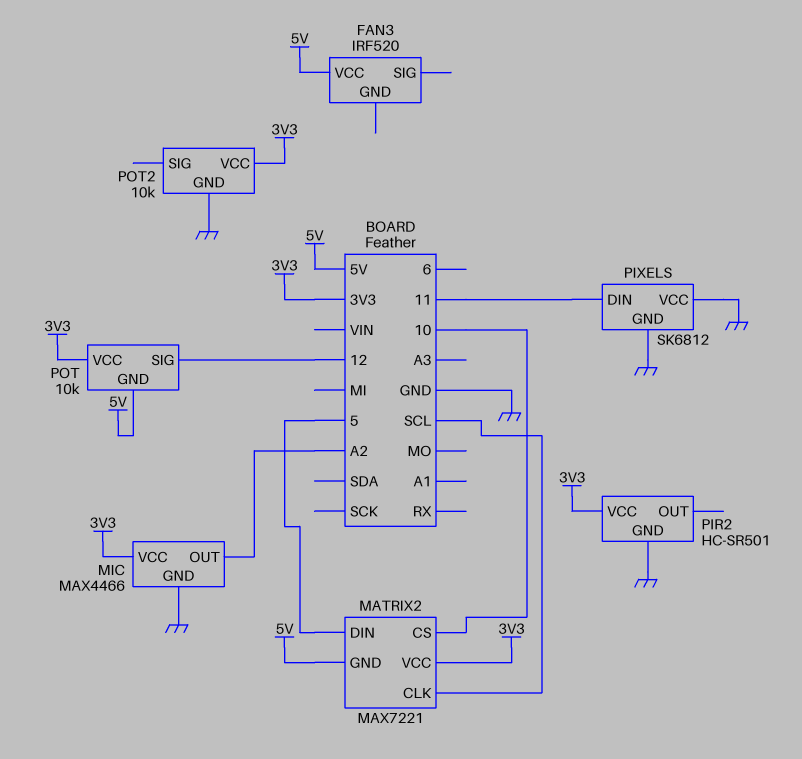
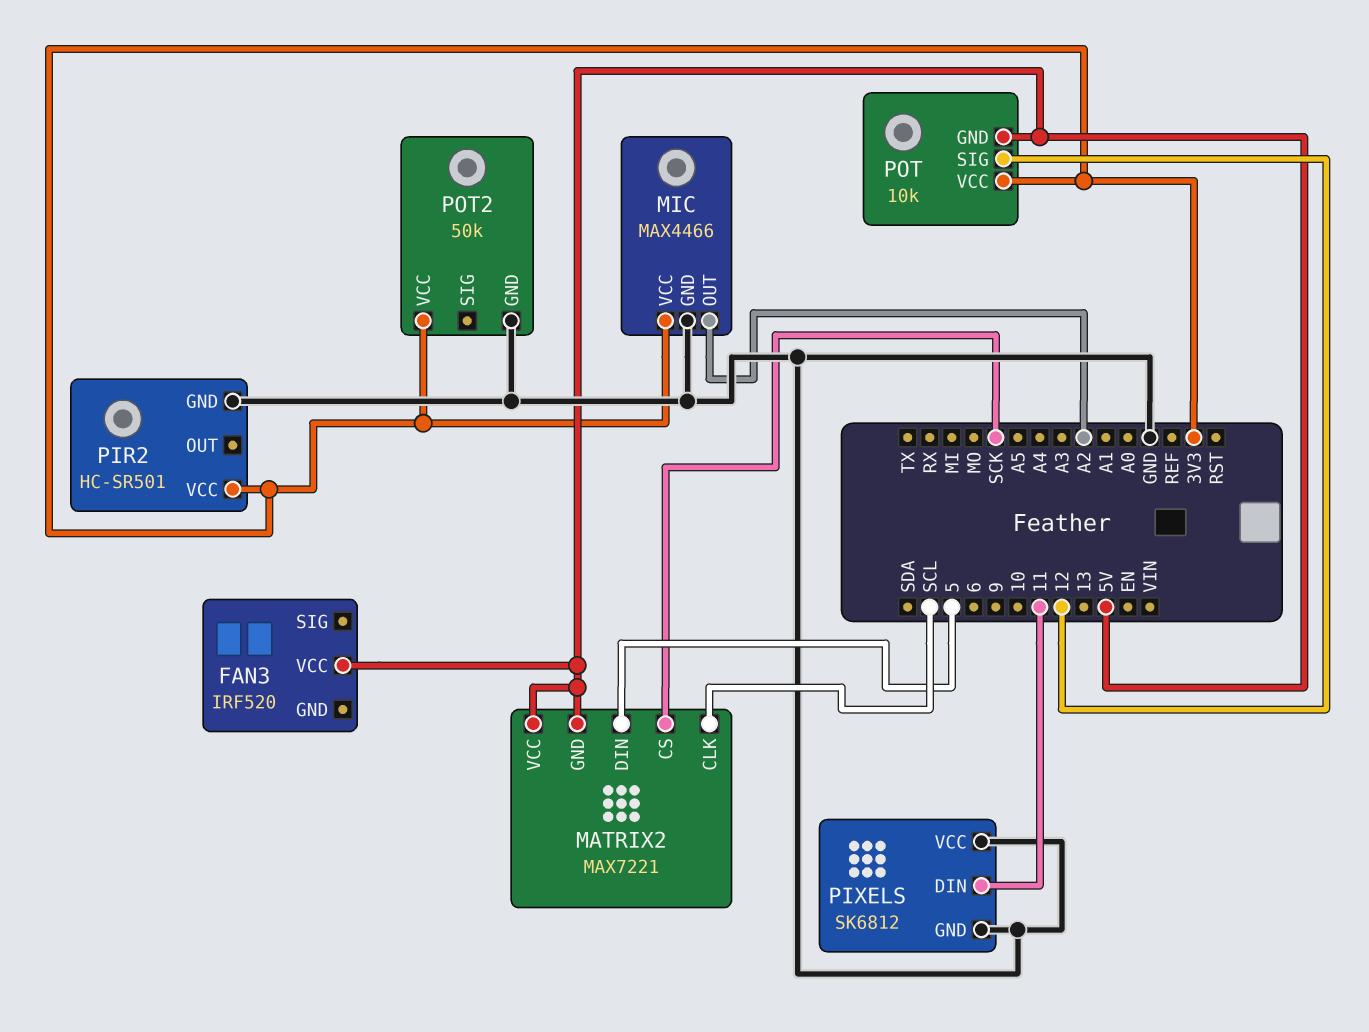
MATRIX2 pin CS: 10 -> SCK
MATRIX2 pin VCC: 3V3 -> 5V
POT2: 10k -> 50k

